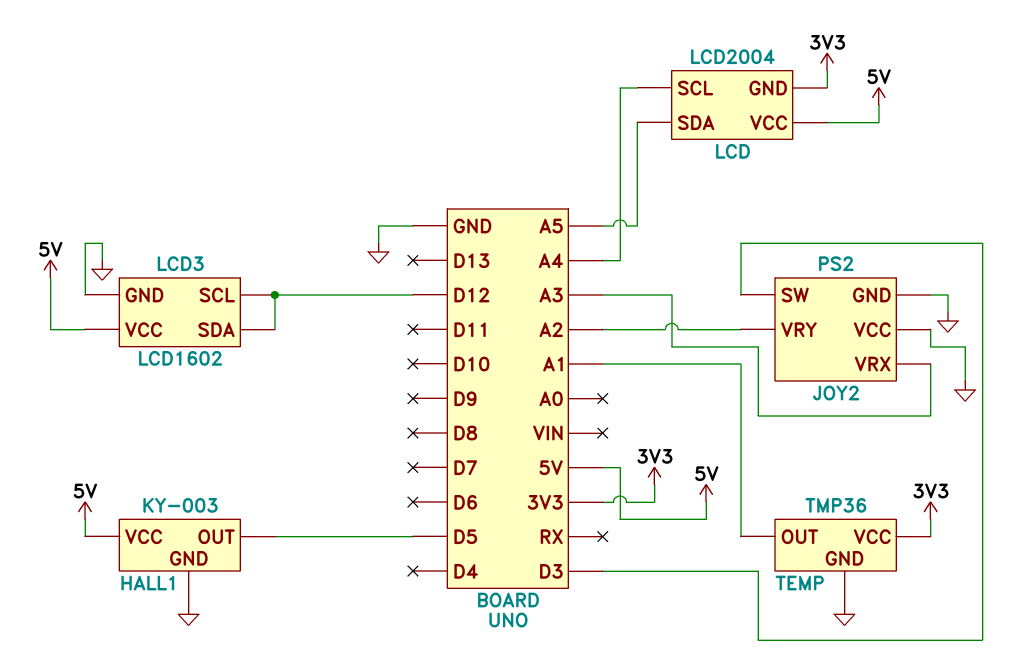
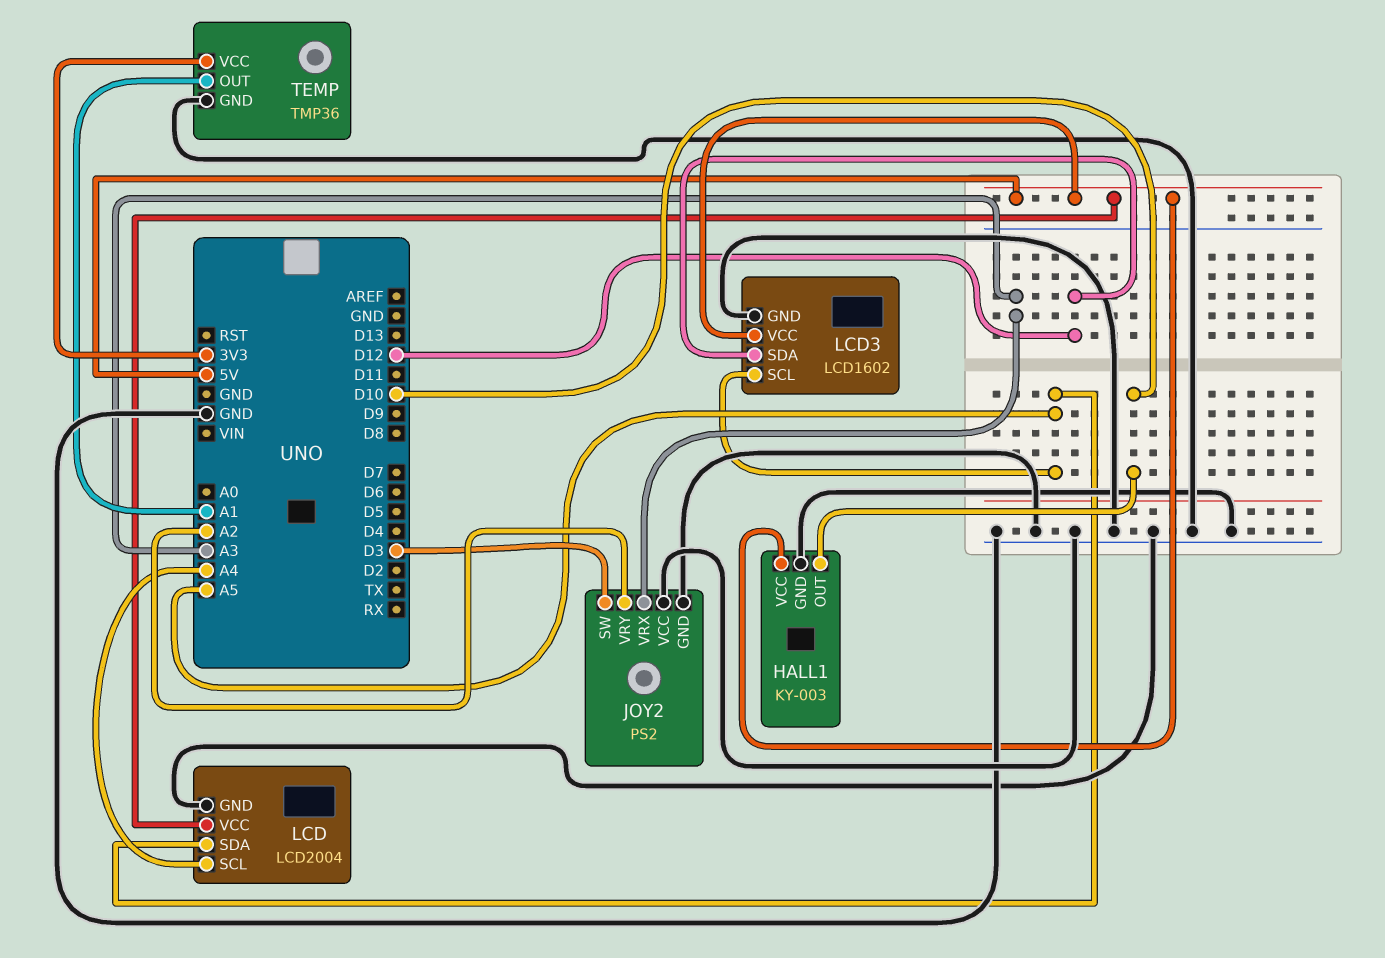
HALL1 pin OUT: D5 -> D10
LCD pin GND: 3V3 -> GND
LCD3 pin SCL: D12 -> A5

